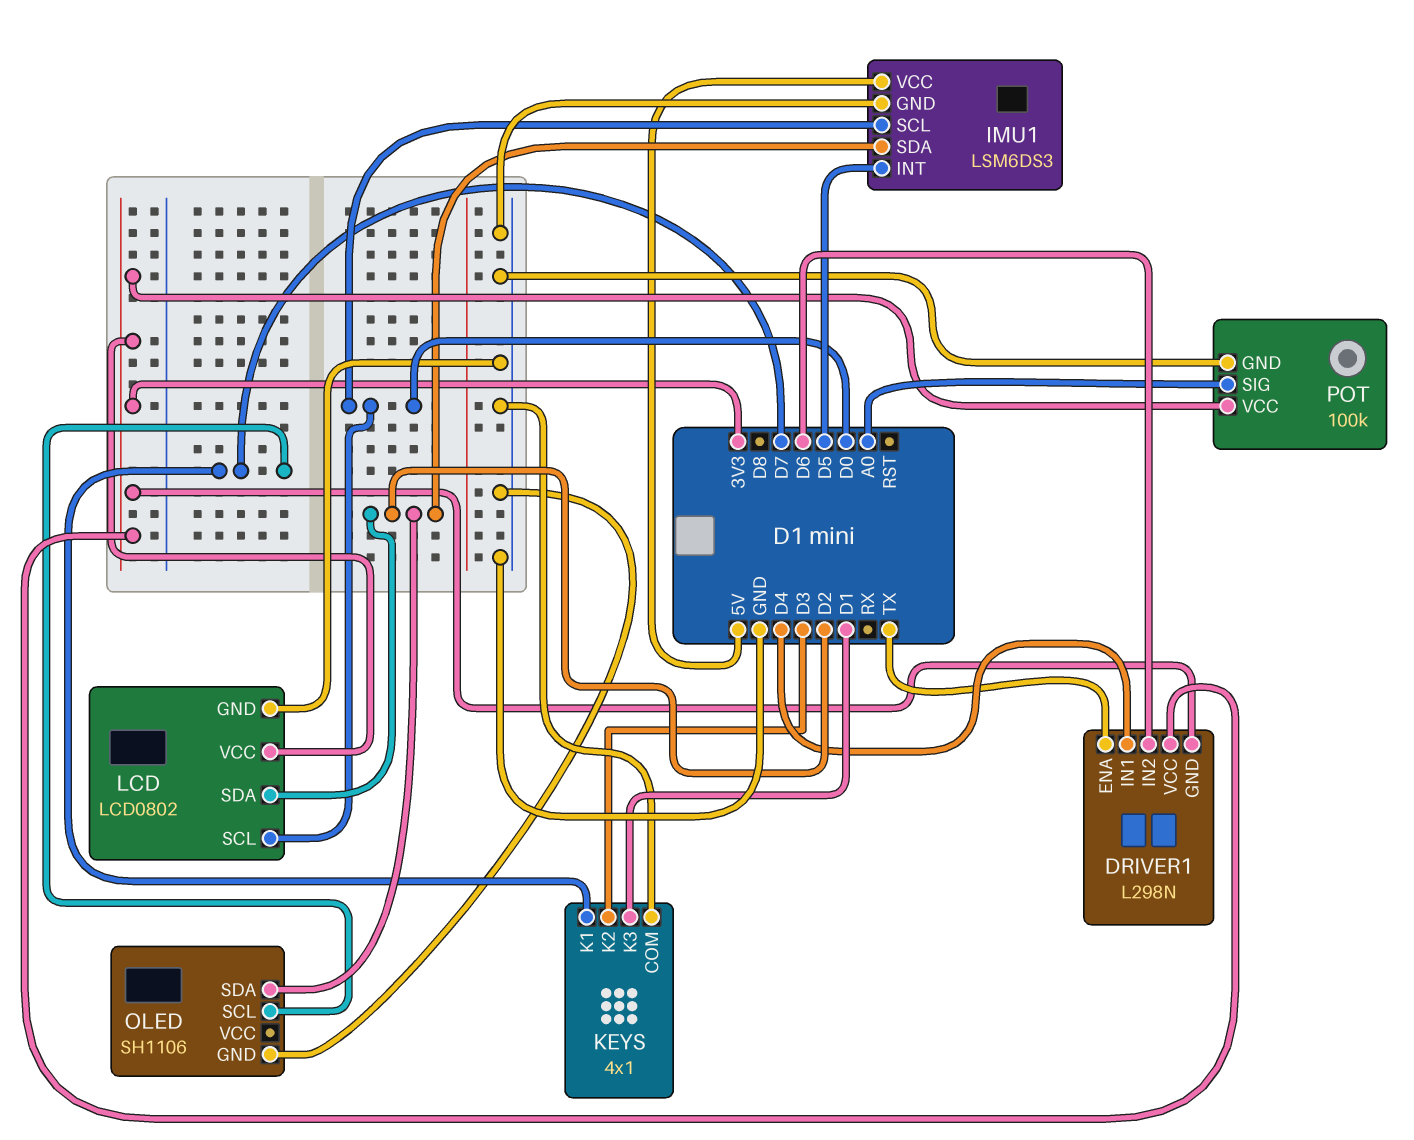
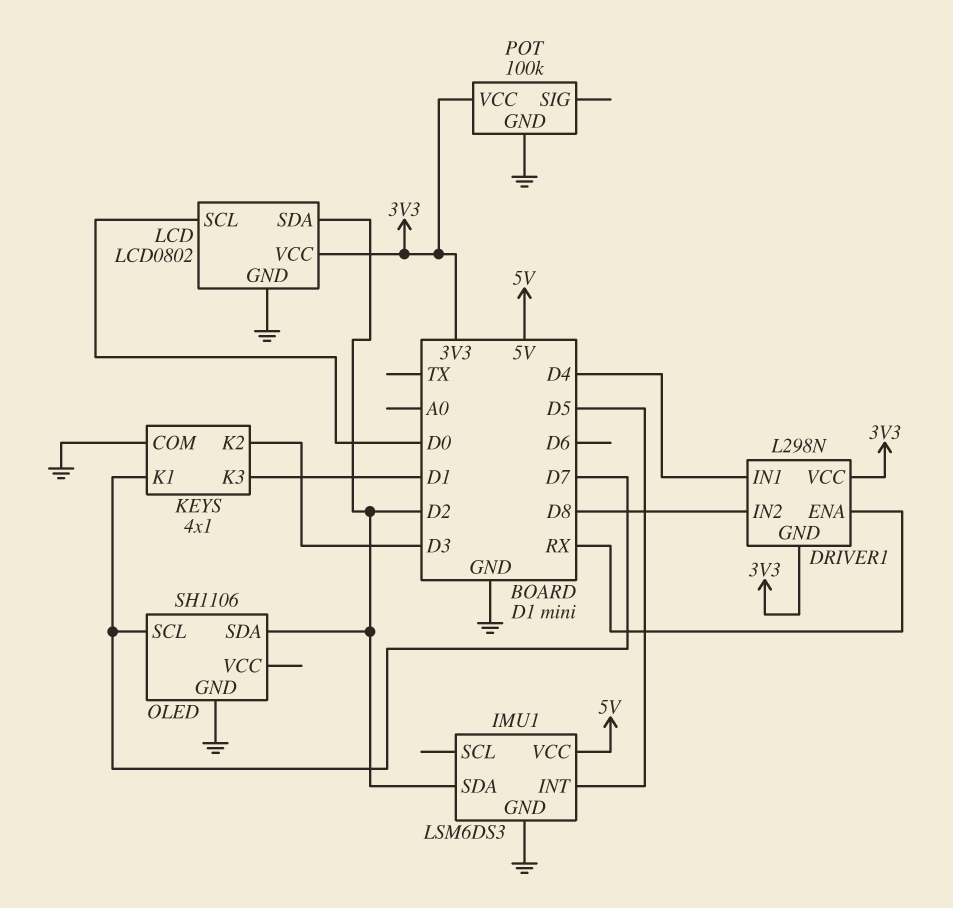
DRIVER1 pin ENA: TX -> RX
DRIVER1 pin IN2: D6 -> D8
IMU1 pin SCL: D0 -> none
POT pin SIG: A0 -> none

